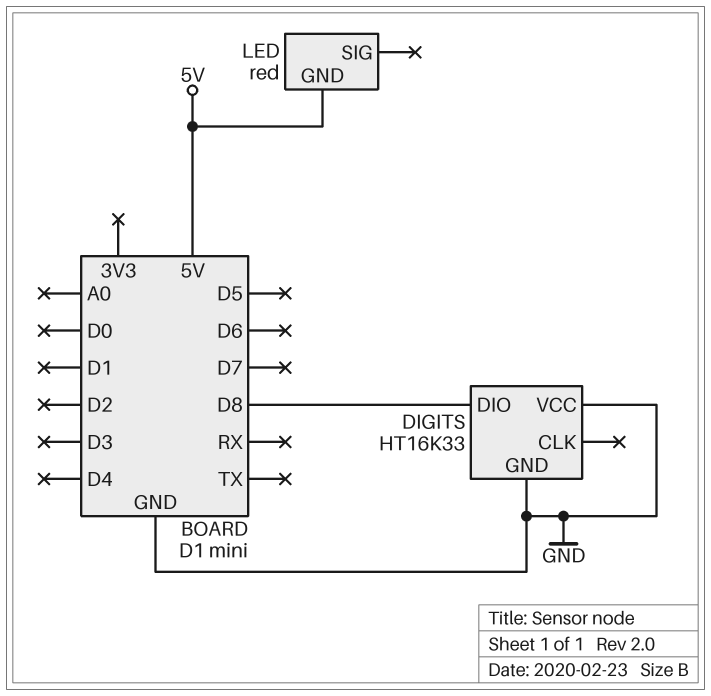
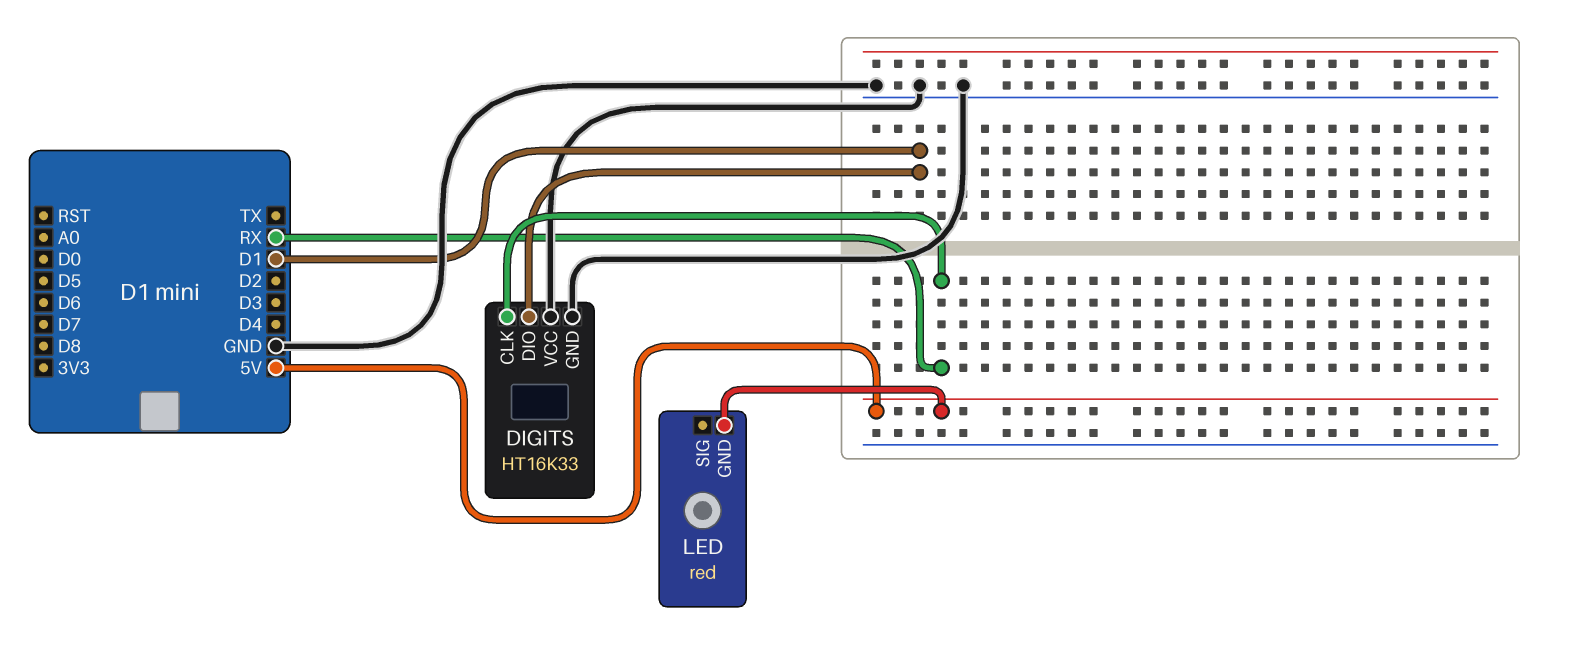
DIGITS pin CLK: none -> RX
DIGITS pin DIO: D8 -> D1

